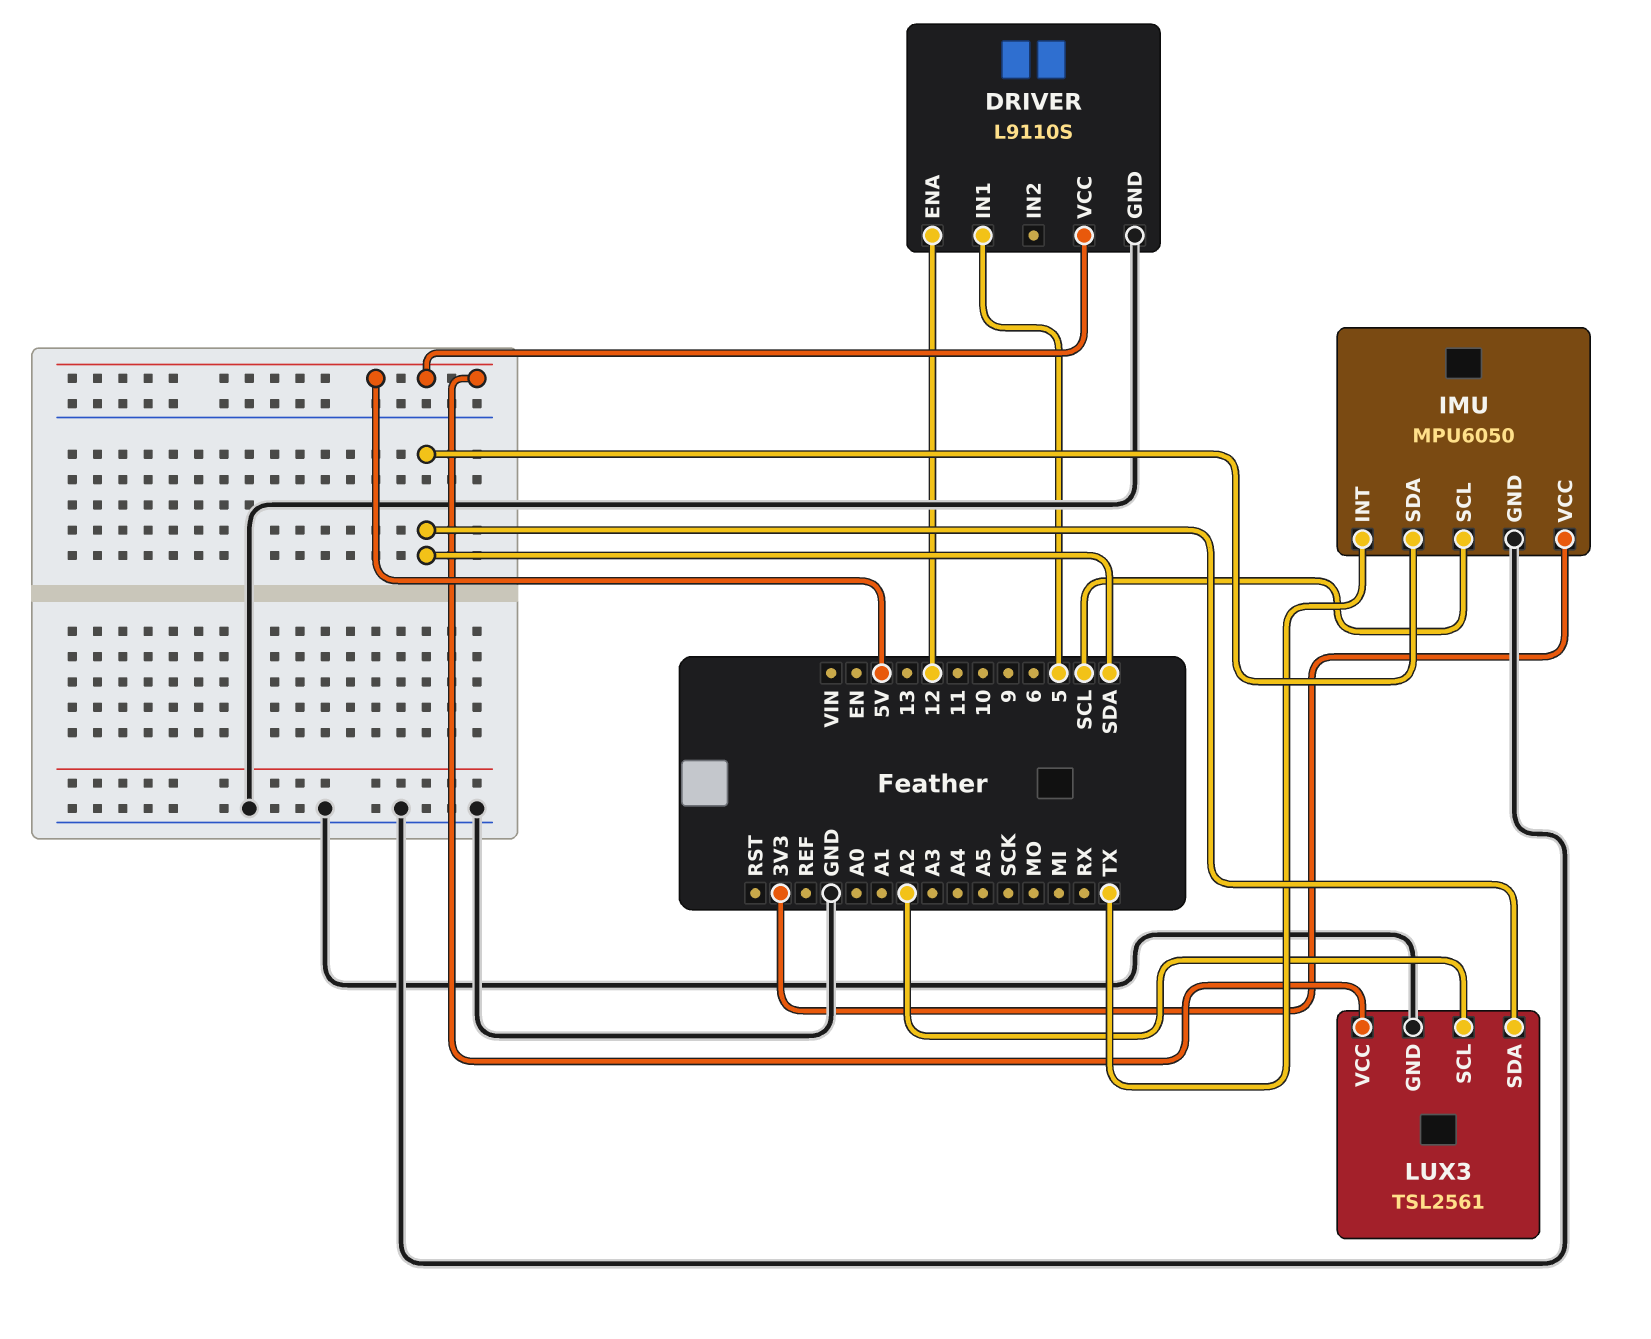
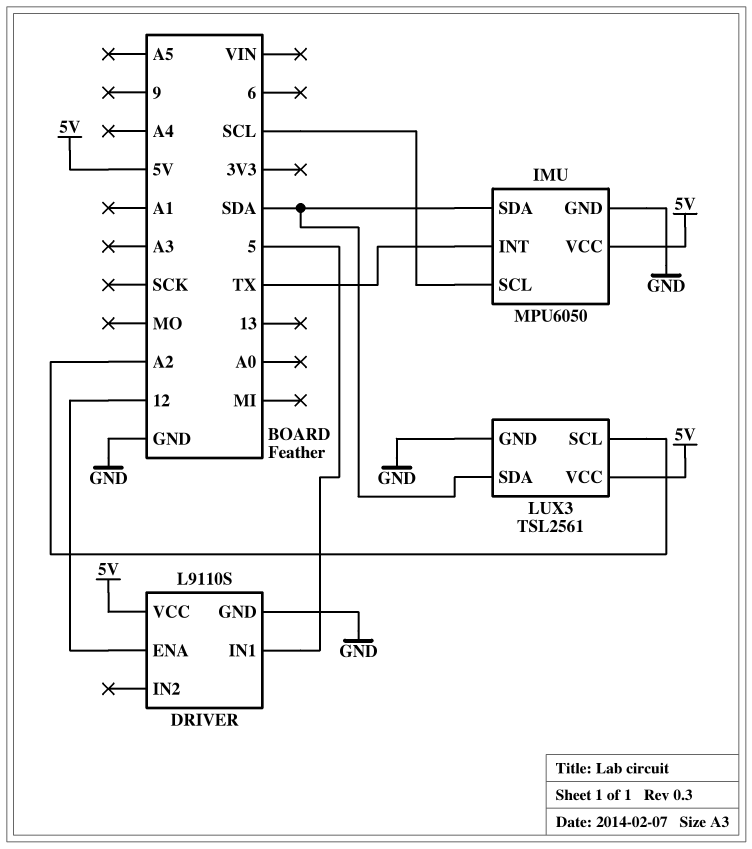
IMU pin VCC: 3V3 -> 5V

